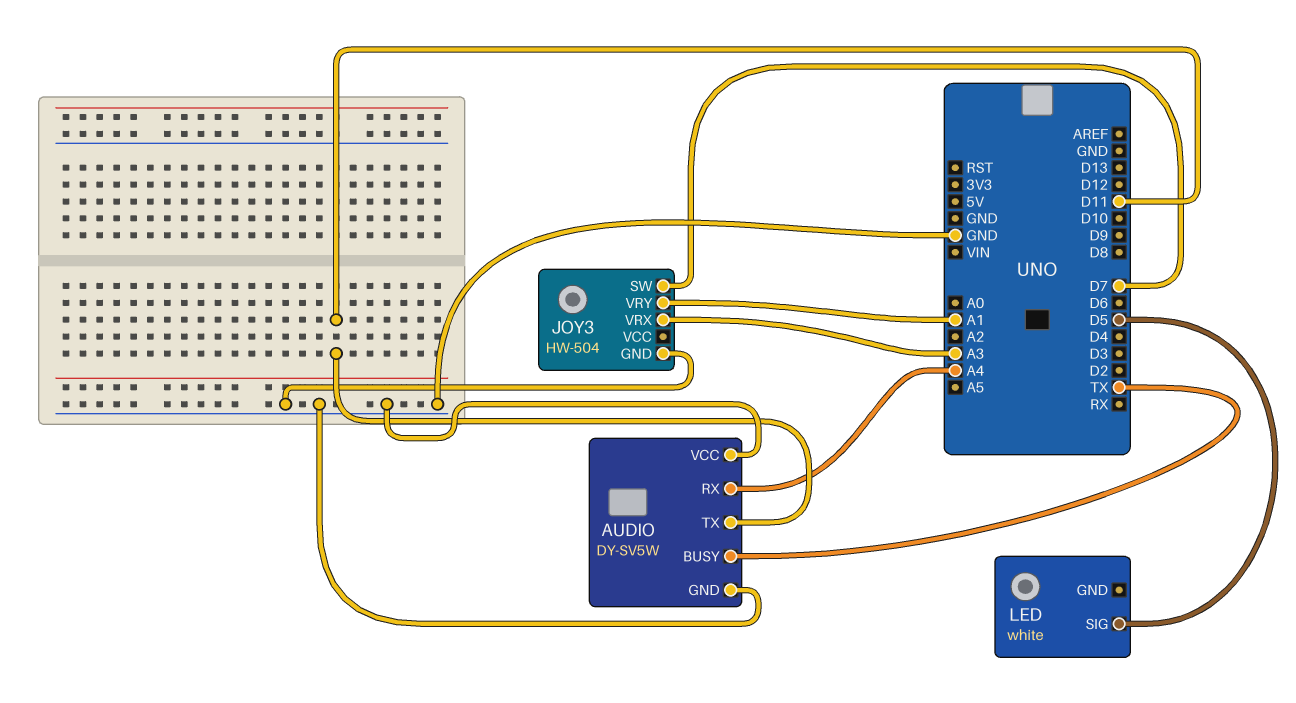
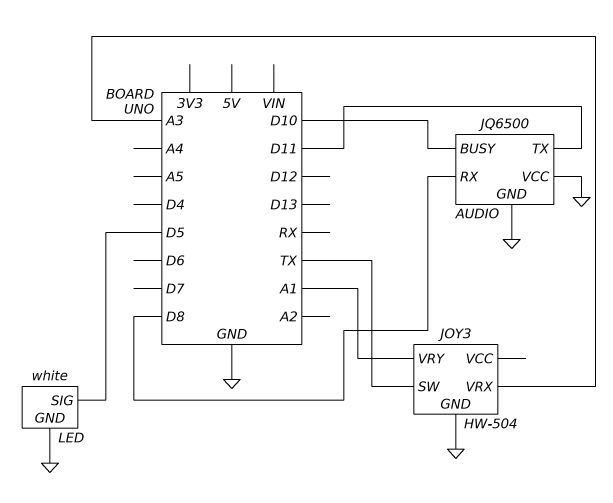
AUDIO: DY-SV5W -> JQ6500
AUDIO pin BUSY: TX -> D10
AUDIO pin RX: A4 -> D8
JOY3 pin SW: D7 -> TX
LED pin GND: none -> GND

